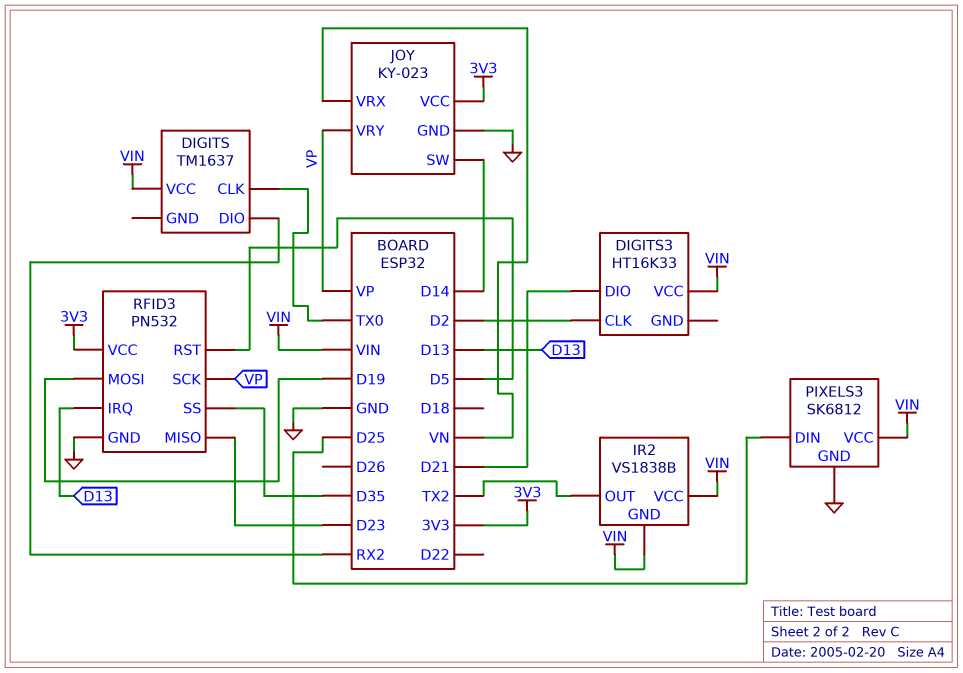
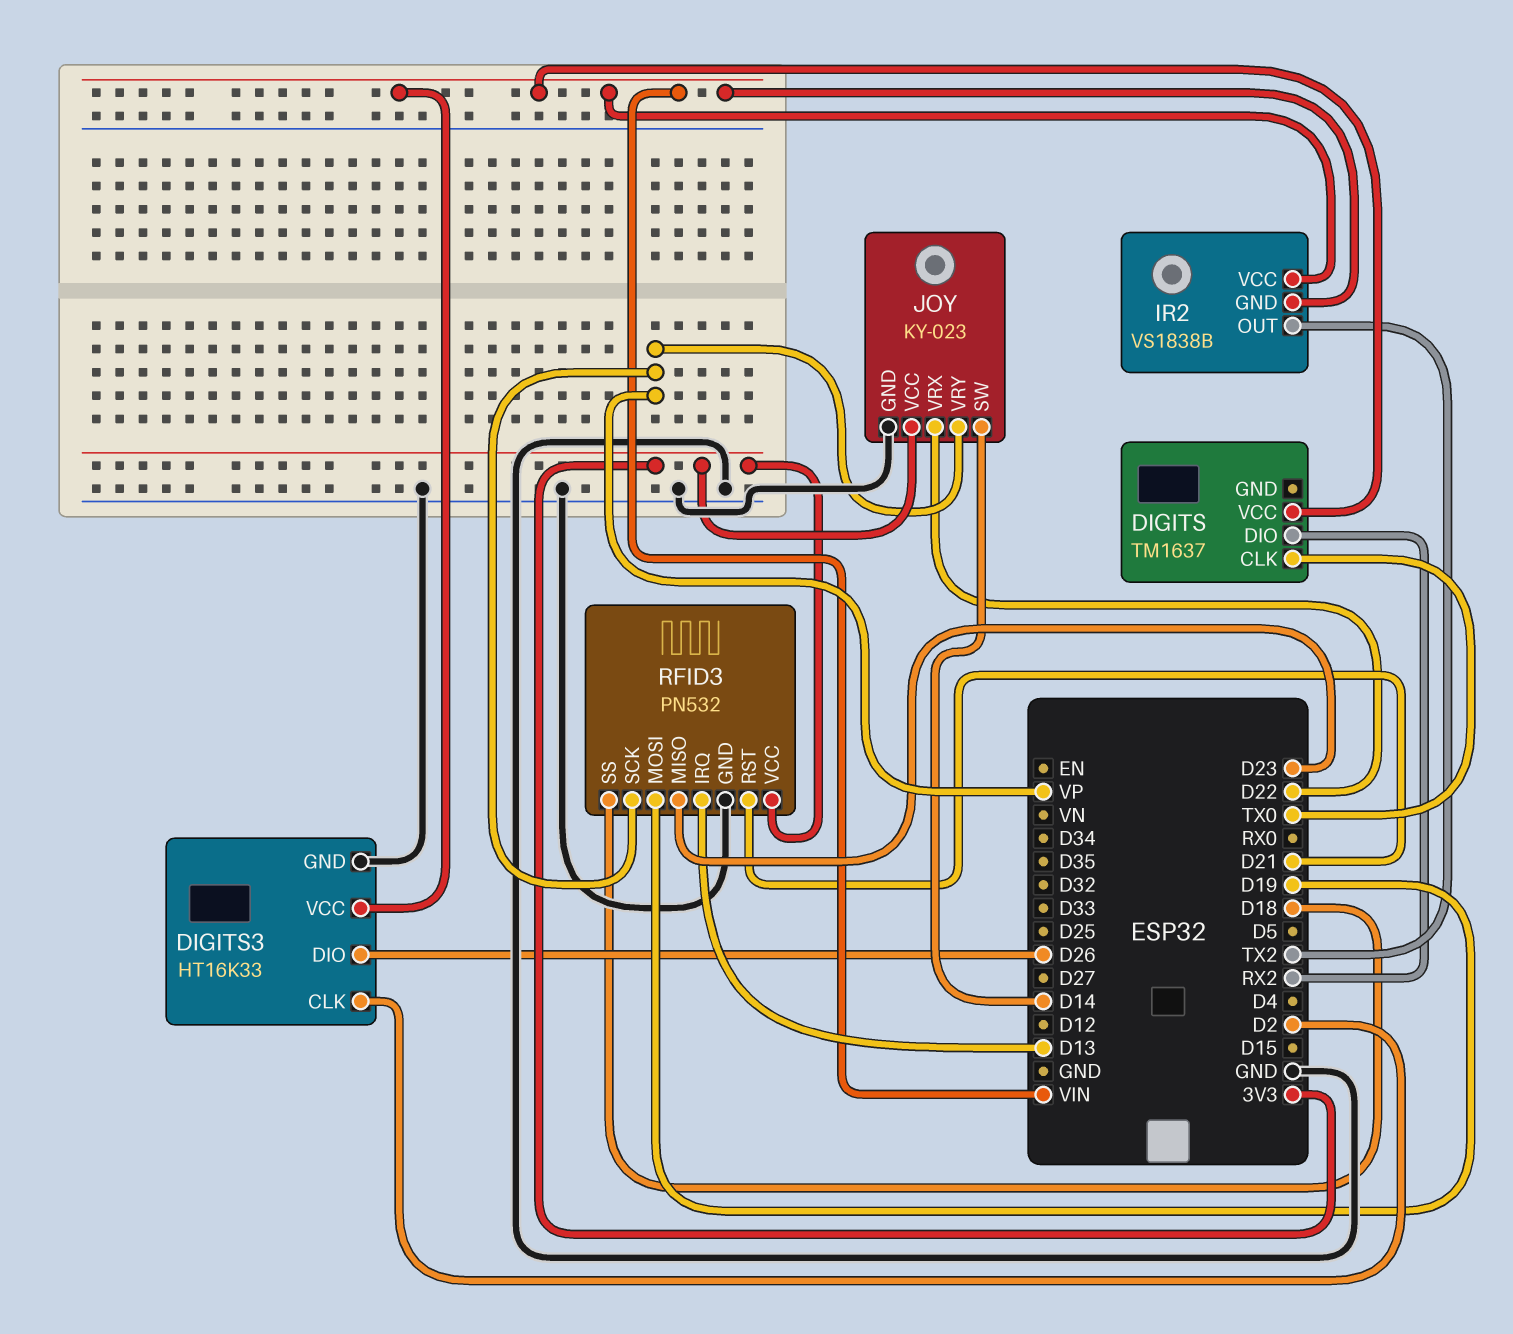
DIGITS3 pin DIO: D21 -> D26
DIGITS3 pin GND: none -> GND
JOY pin VRX: VN -> D22
PIXELS3: SK6812 -> none
PIXELS3 pin DIN: D25 -> none
PIXELS3 pin GND: GND -> none
PIXELS3 pin VCC: VIN -> none
RFID3 pin RST: D5 -> D21
RFID3 pin SS: D35 -> D18

